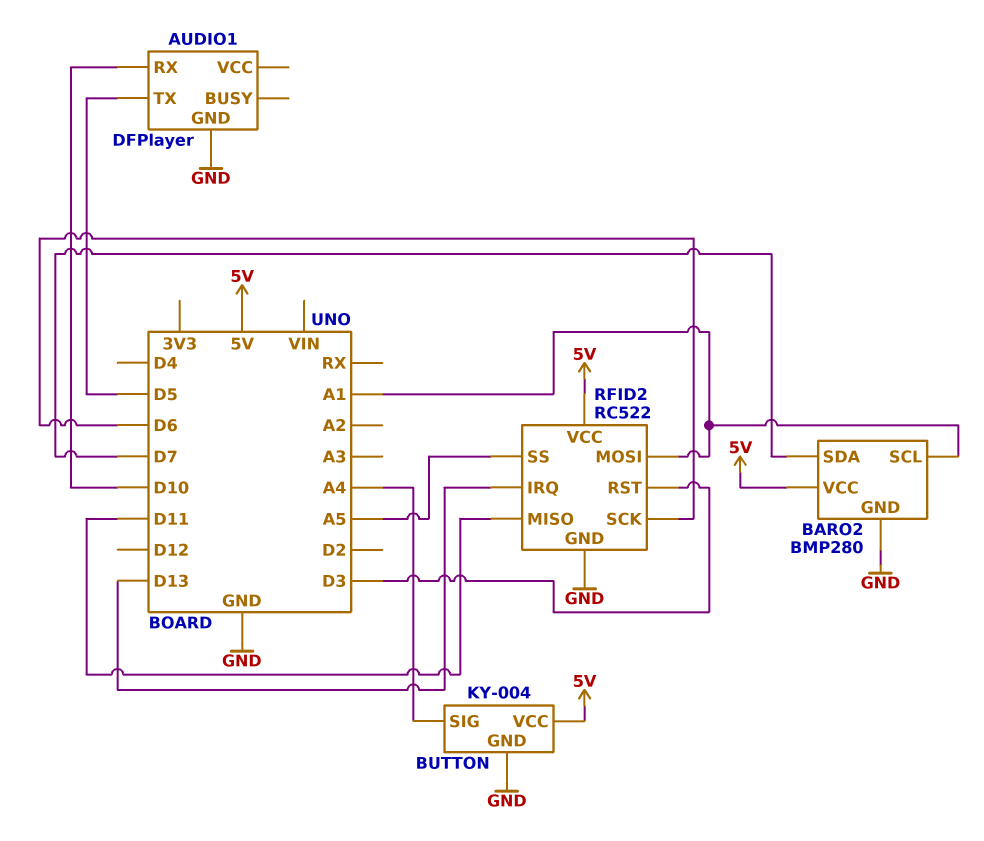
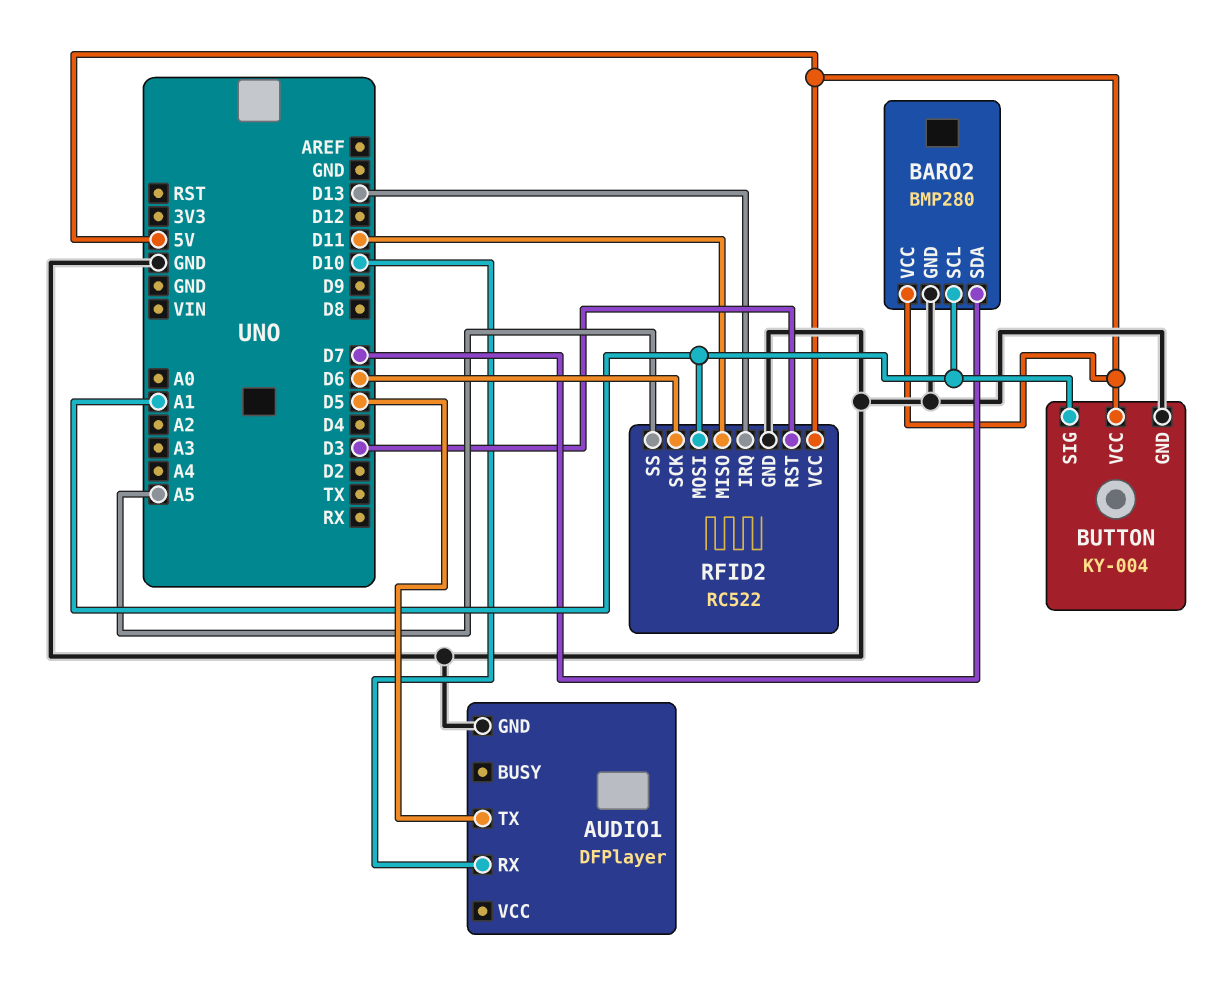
BUTTON pin SIG: A4 -> A1

